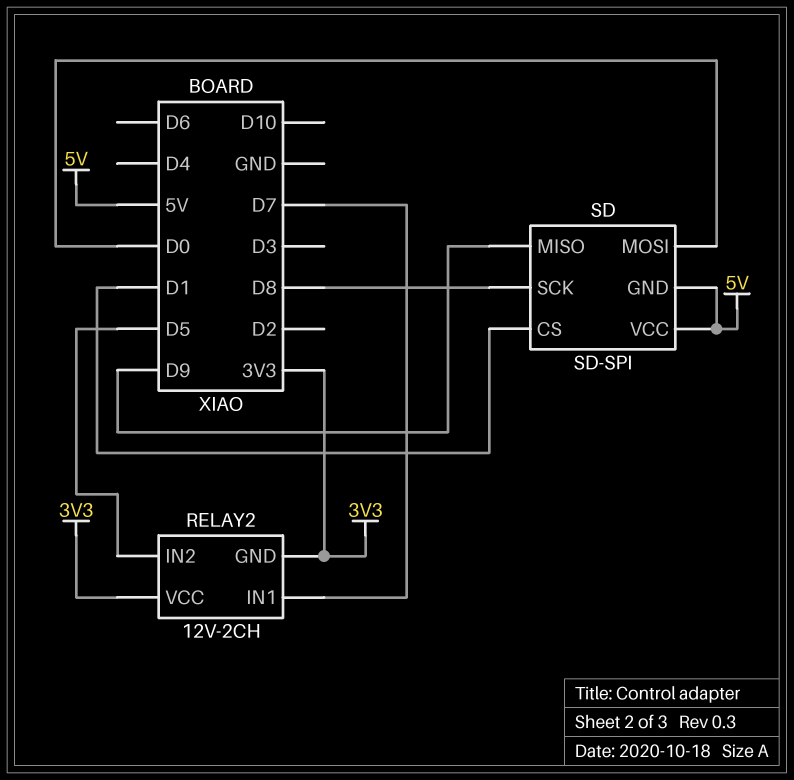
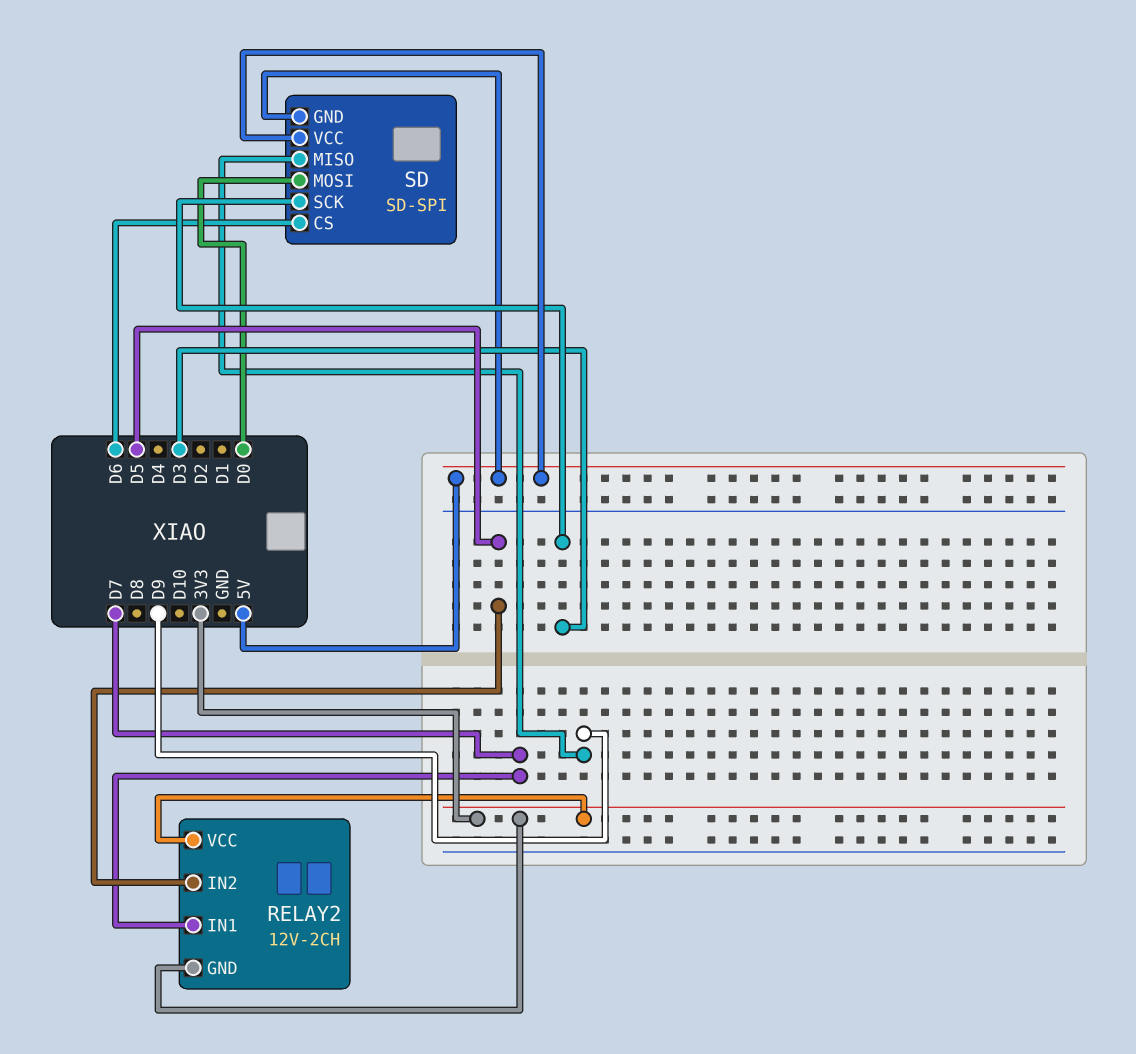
SD pin CS: D1 -> D6
SD pin SCK: D8 -> D3

